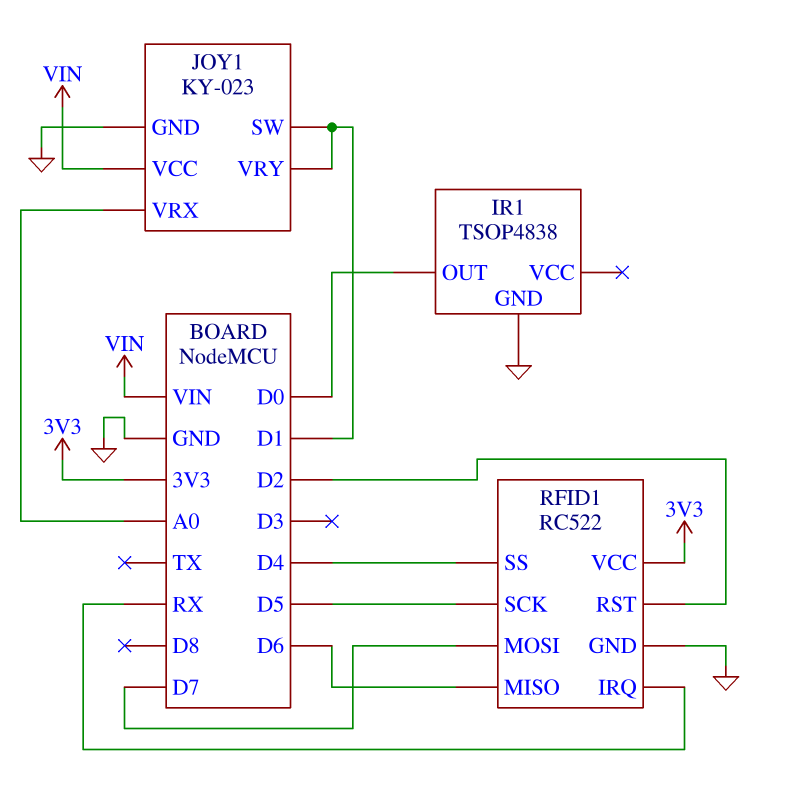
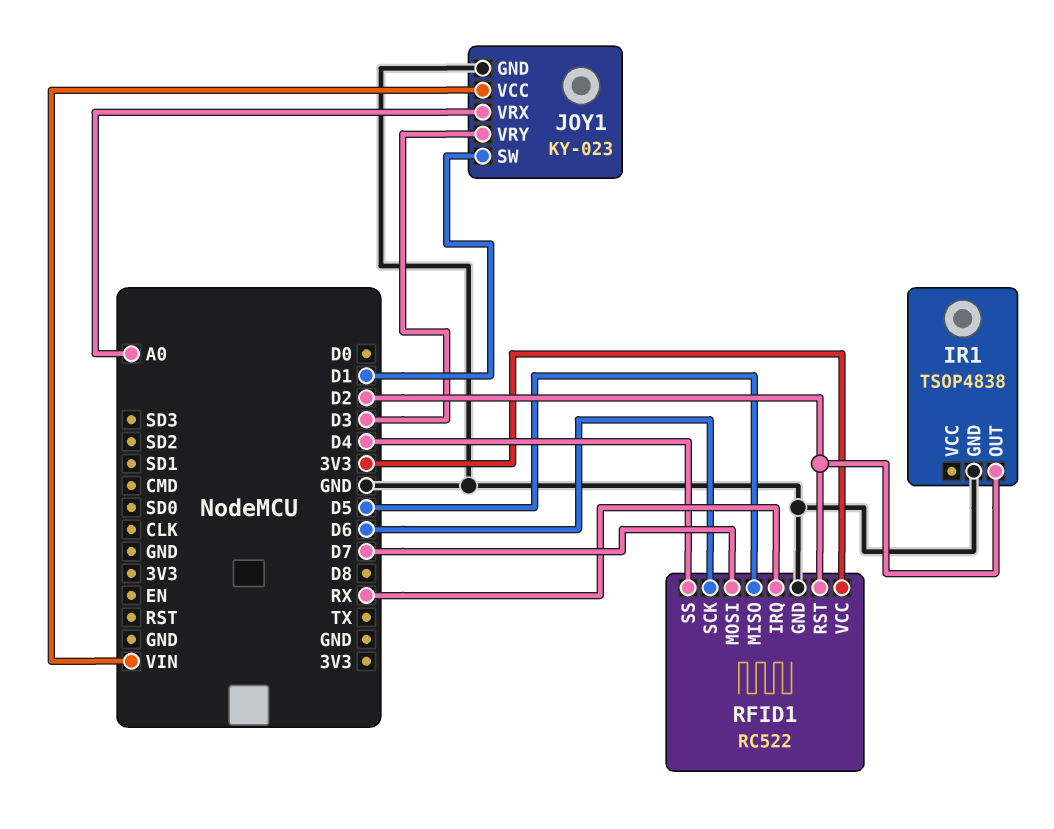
IR1 pin OUT: D0 -> D2
JOY1 pin VRY: D1 -> D3
RFID1 pin MISO: D6 -> D5
RFID1 pin SCK: D5 -> D6

